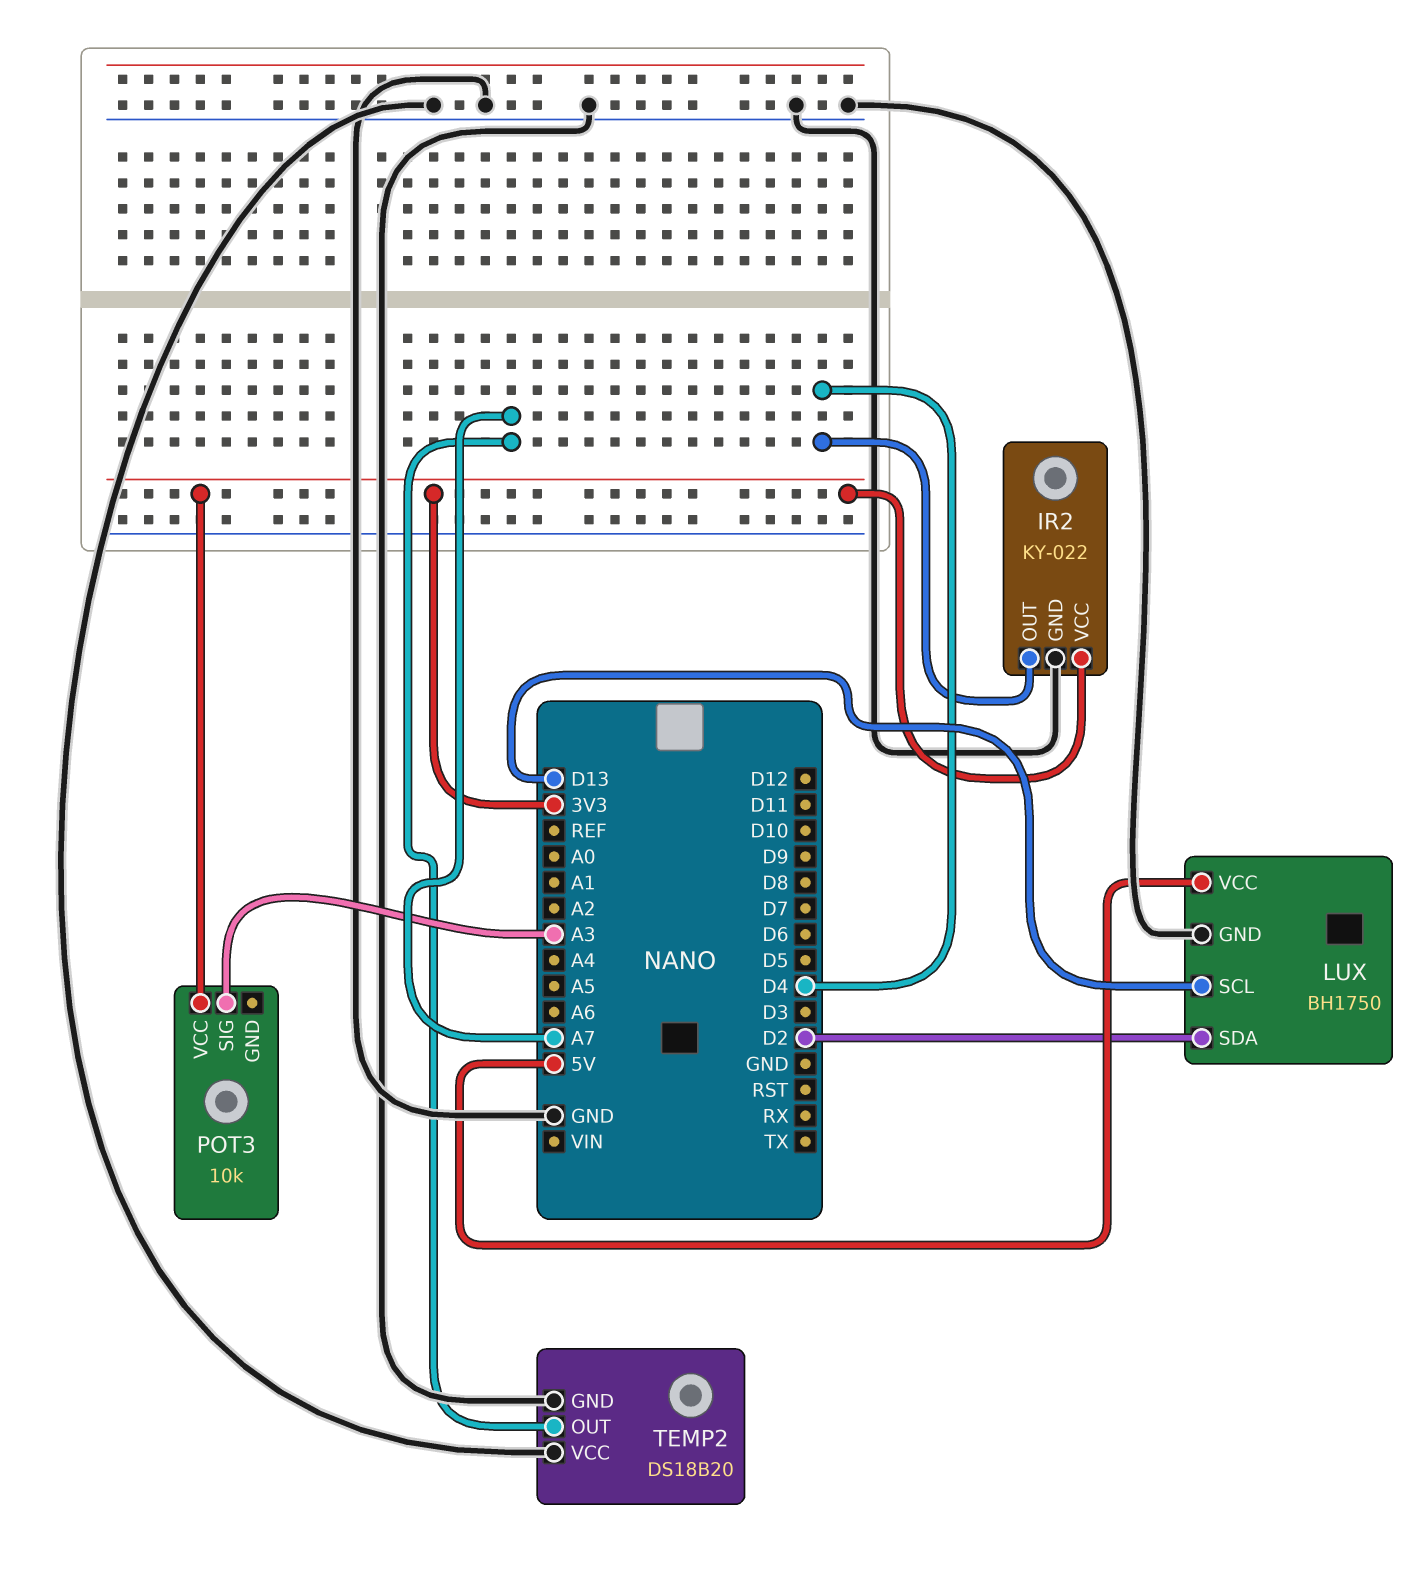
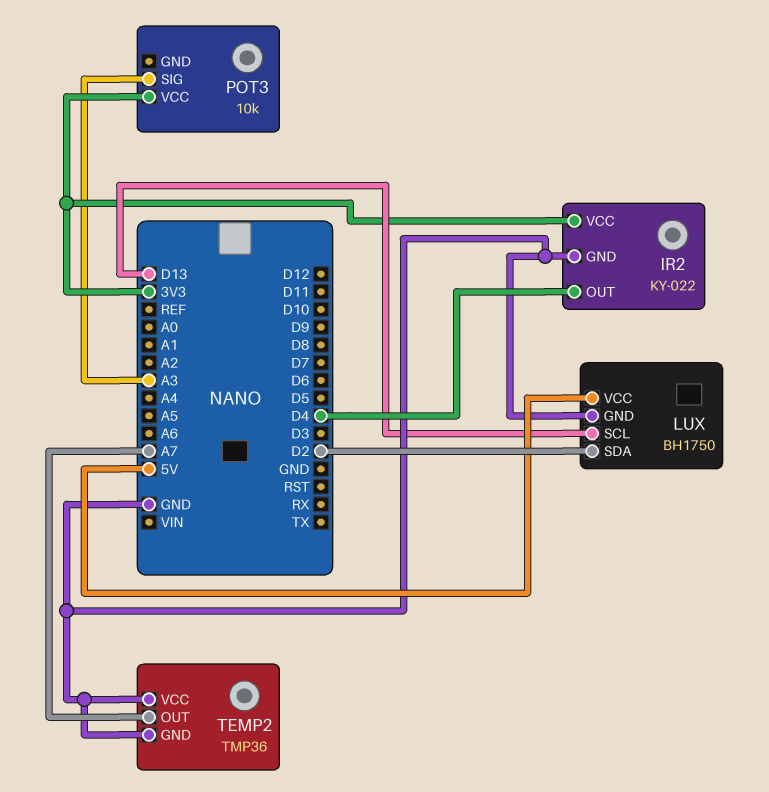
TEMP2: DS18B20 -> TMP36

